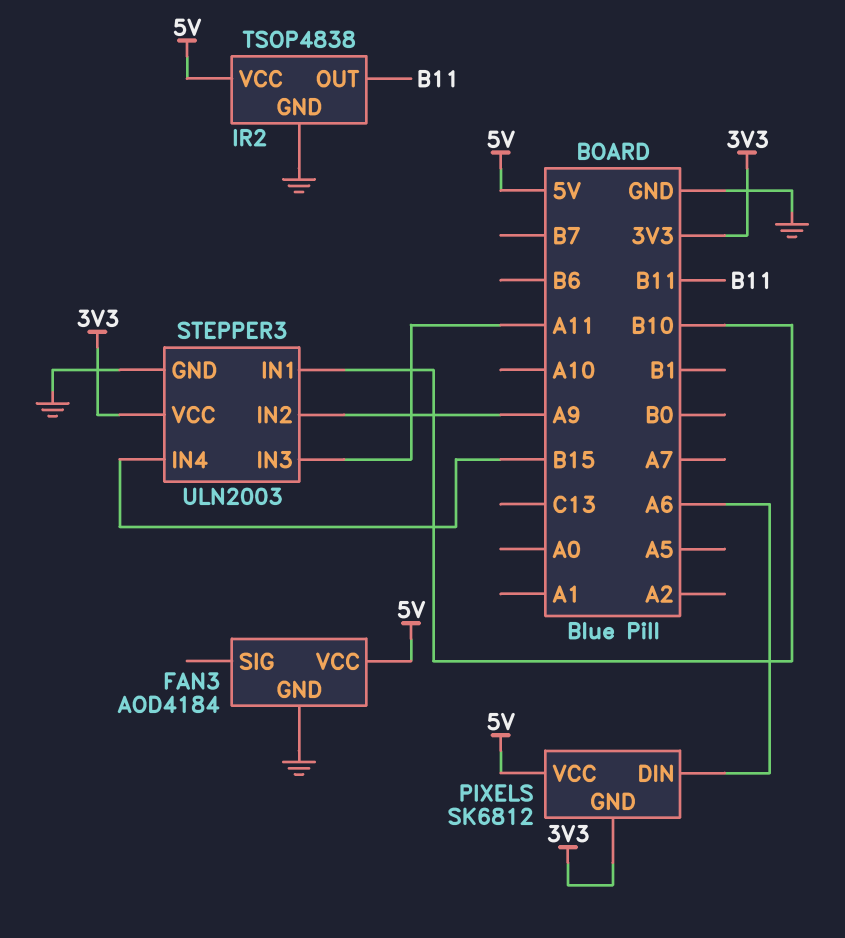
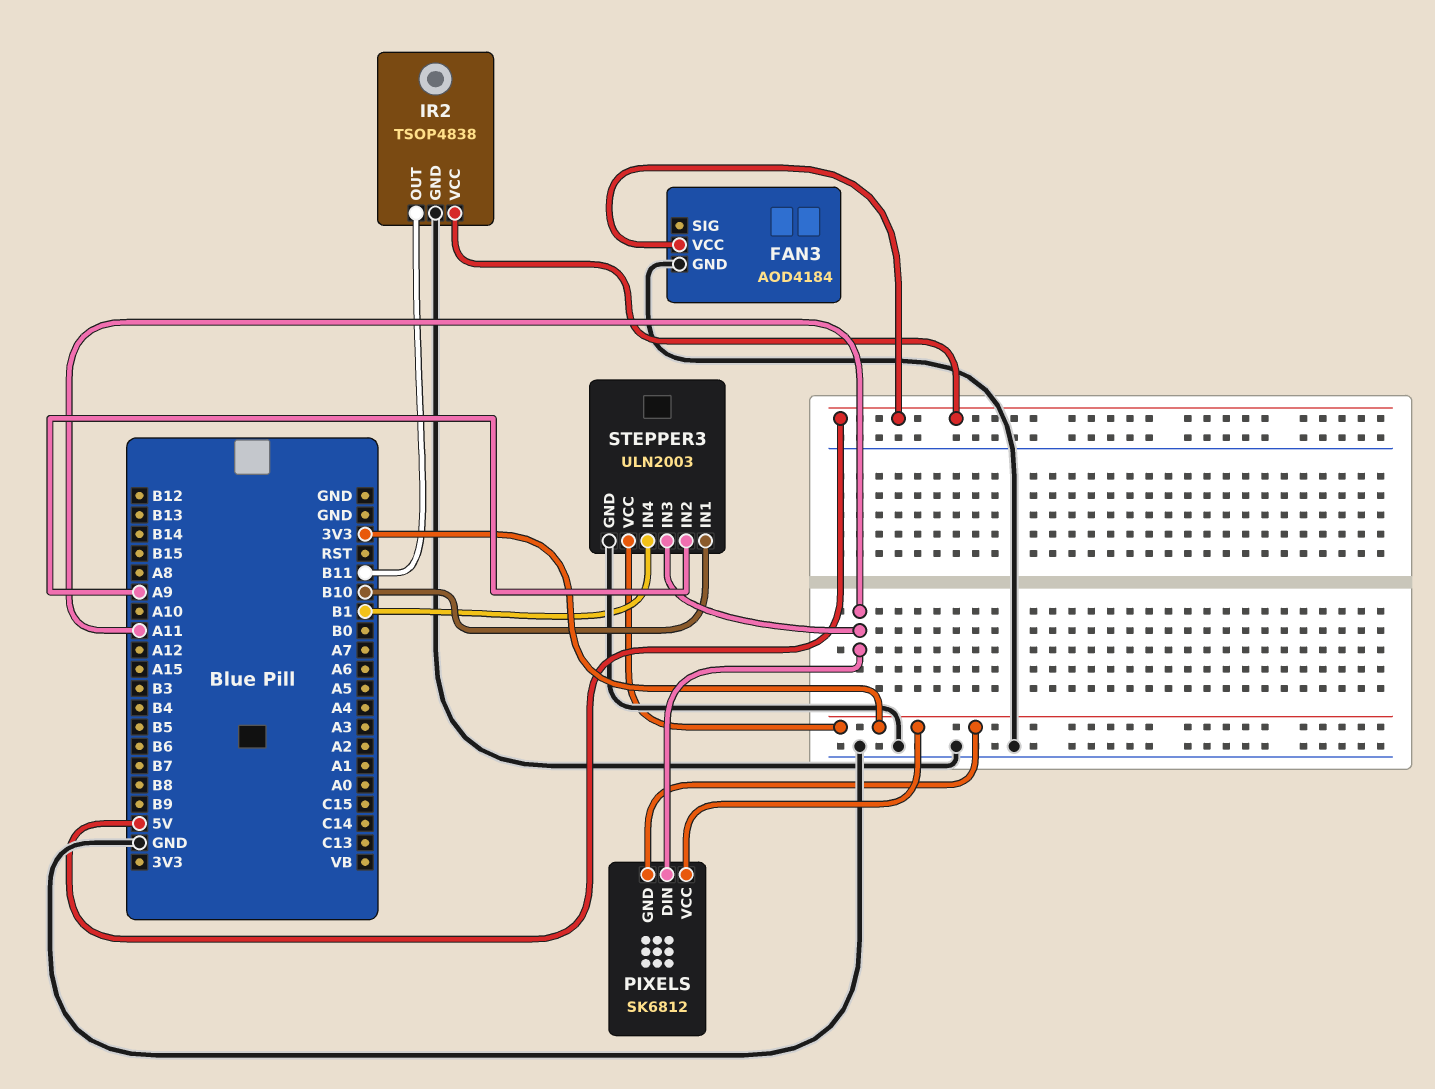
PIXELS pin DIN: A6 -> A11
PIXELS pin VCC: 5V -> 3V3
STEPPER3 pin IN4: B15 -> B1

